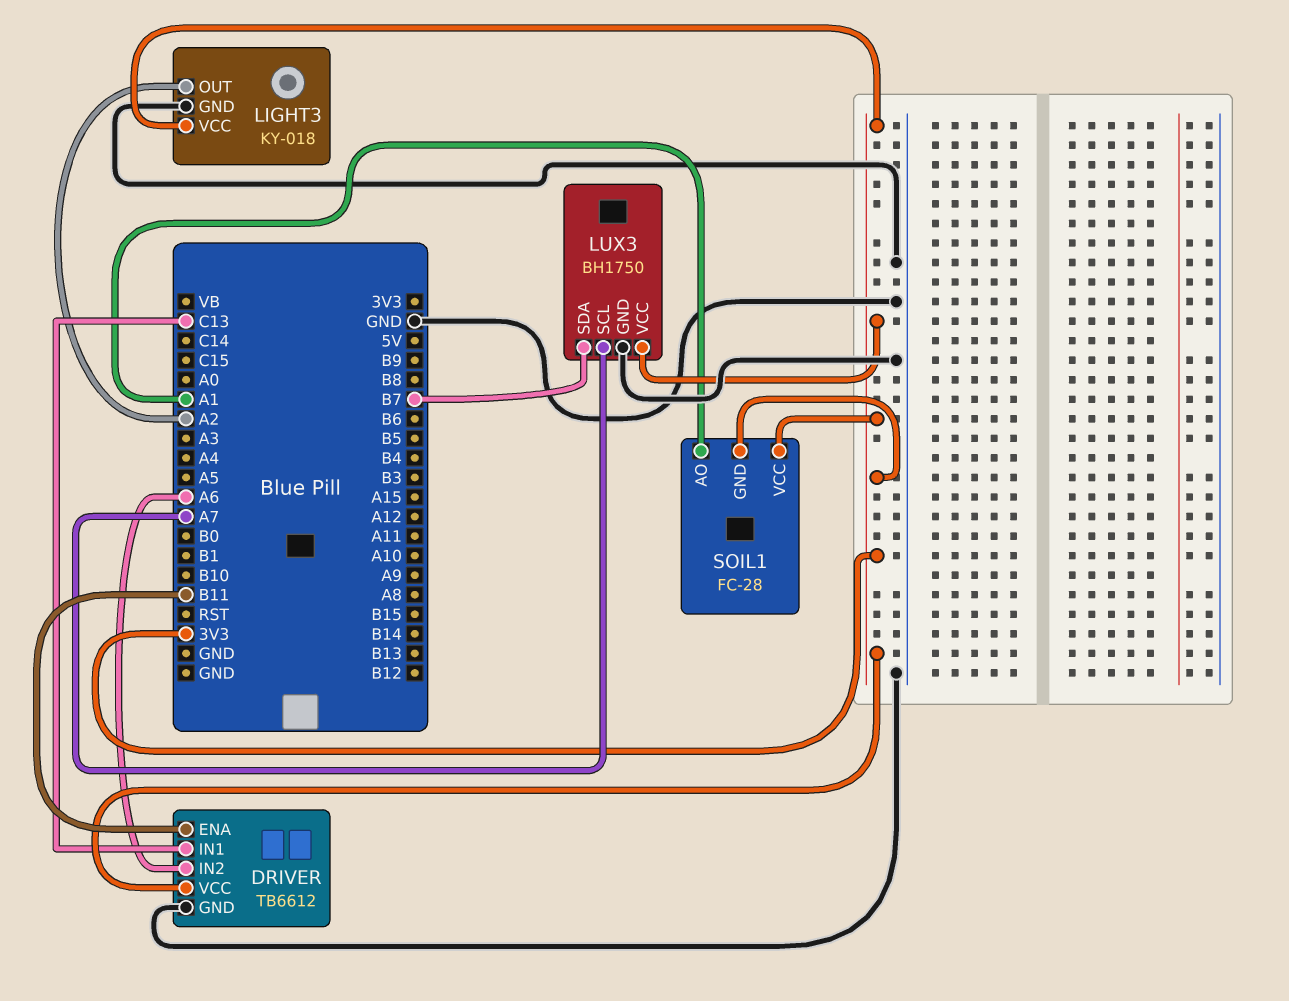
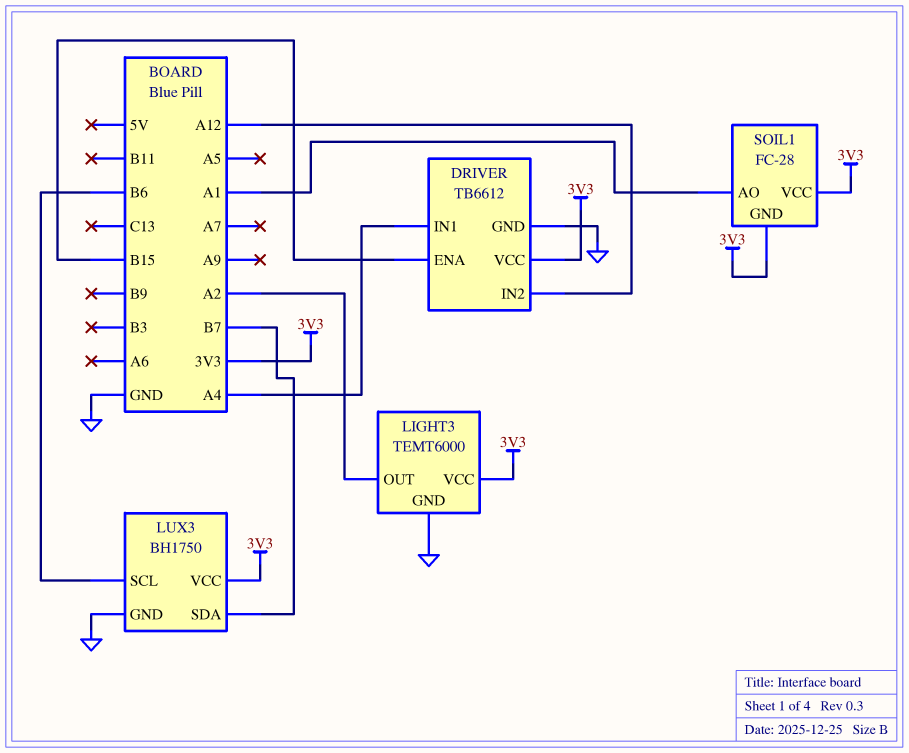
DRIVER pin ENA: B11 -> B15
DRIVER pin IN1: C13 -> A4
DRIVER pin IN2: A6 -> A12
LIGHT3: KY-018 -> TEMT6000
LUX3 pin SCL: A7 -> B6

